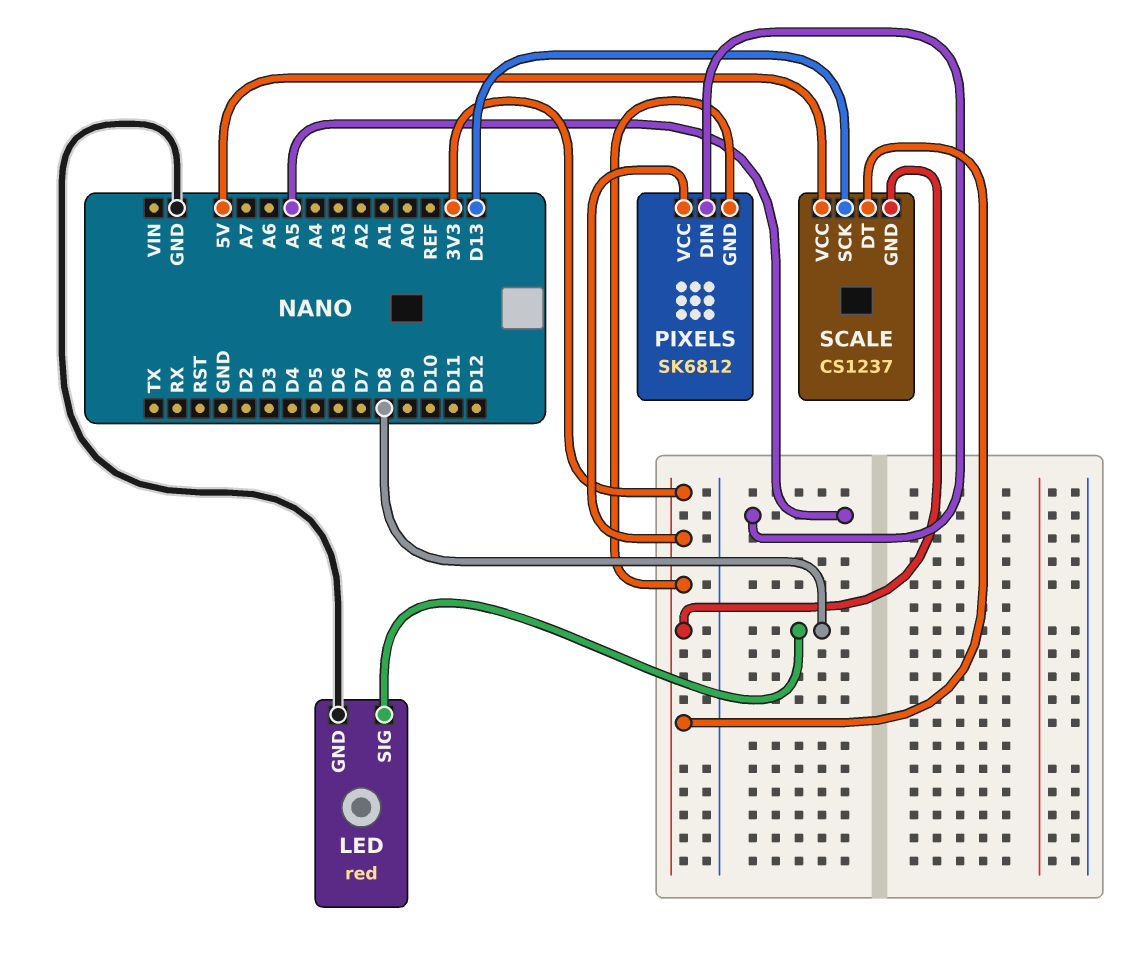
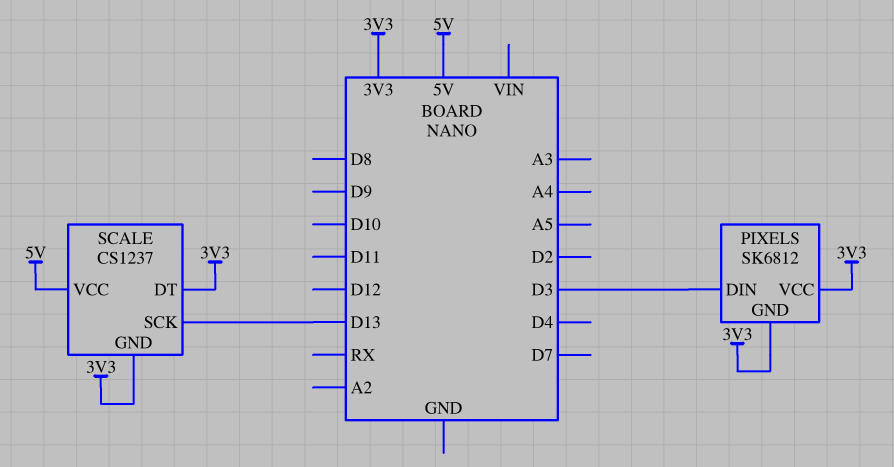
LED: red -> none
LED pin GND: GND -> none
LED pin SIG: D8 -> none
PIXELS pin DIN: A5 -> D3

